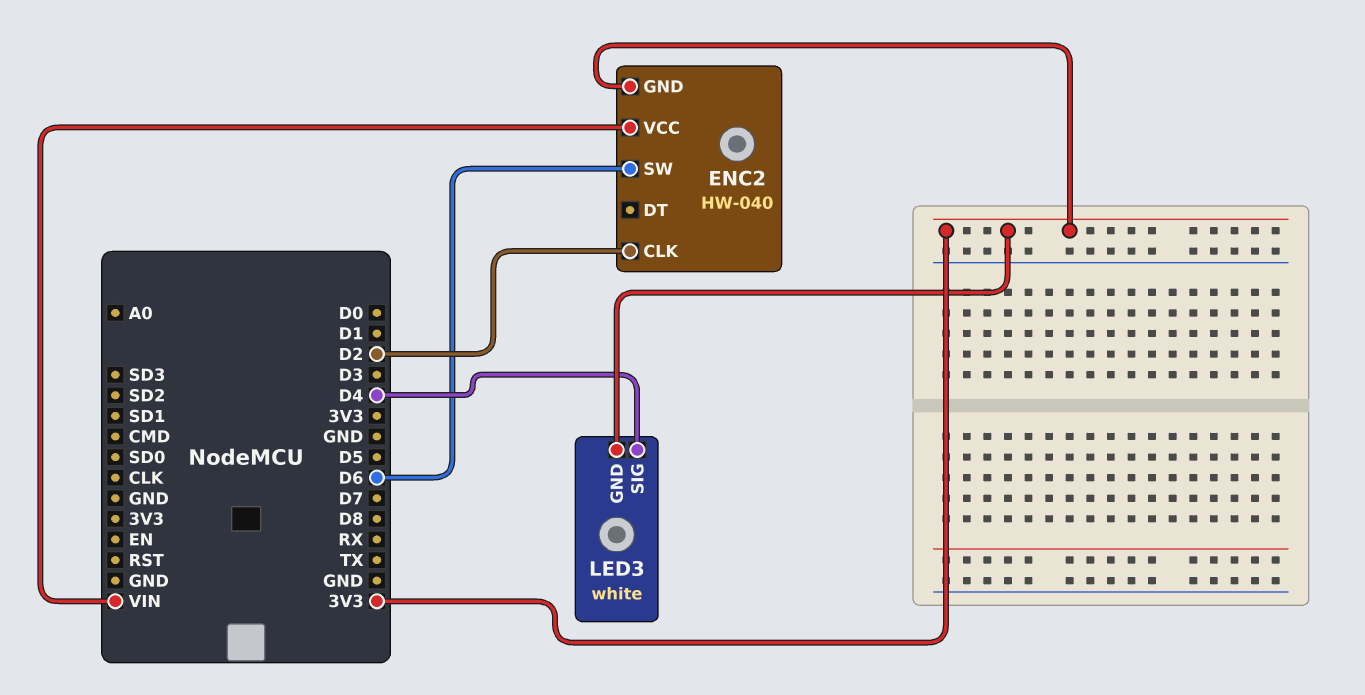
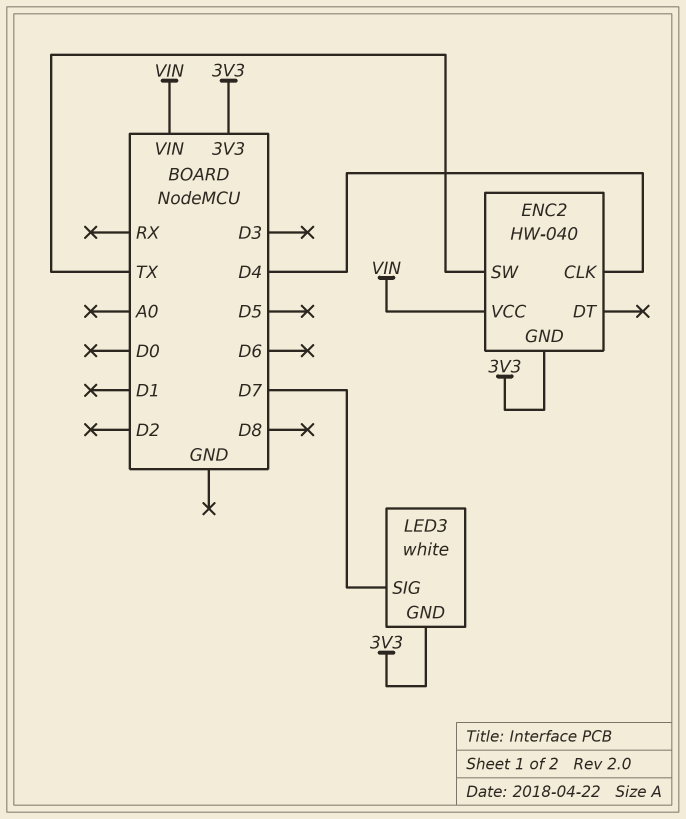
ENC2 pin CLK: D2 -> D4
ENC2 pin SW: D6 -> TX
LED3 pin SIG: D4 -> D7

